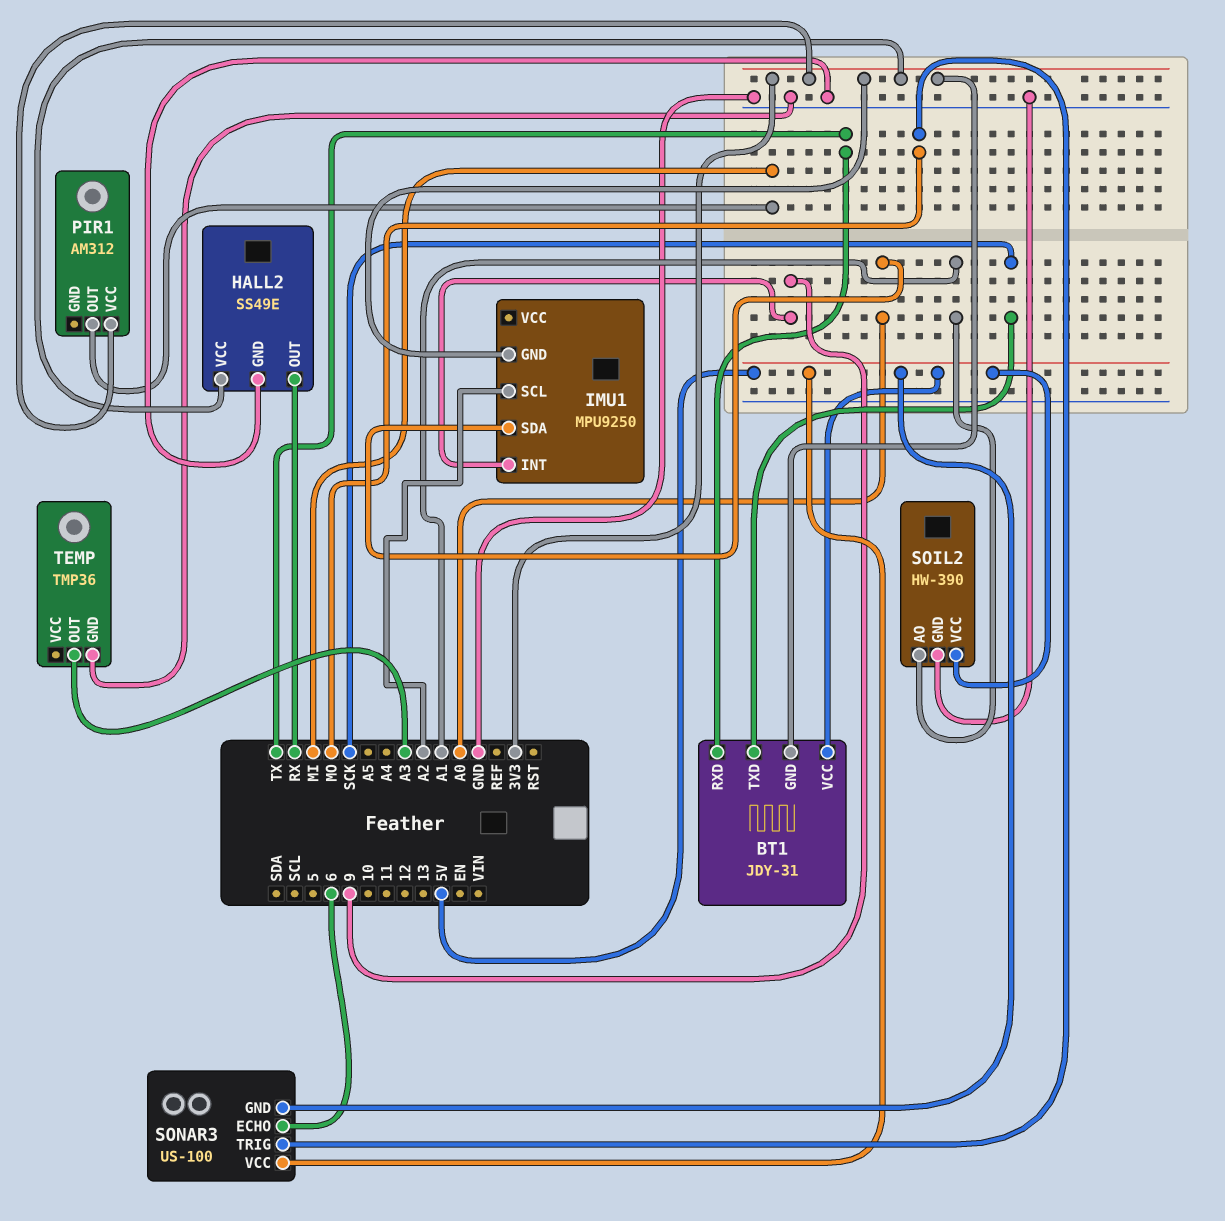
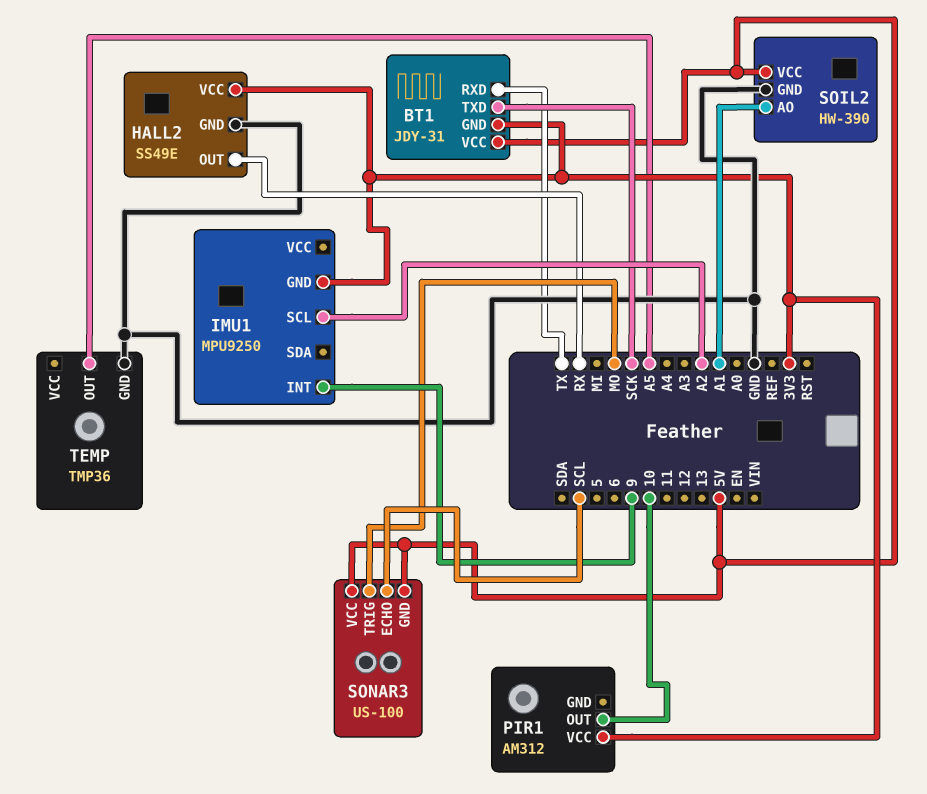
IMU1 pin SDA: A0 -> none
PIR1 pin OUT: MI -> 10
SONAR3 pin ECHO: 6 -> SCL
TEMP pin OUT: A3 -> A5

